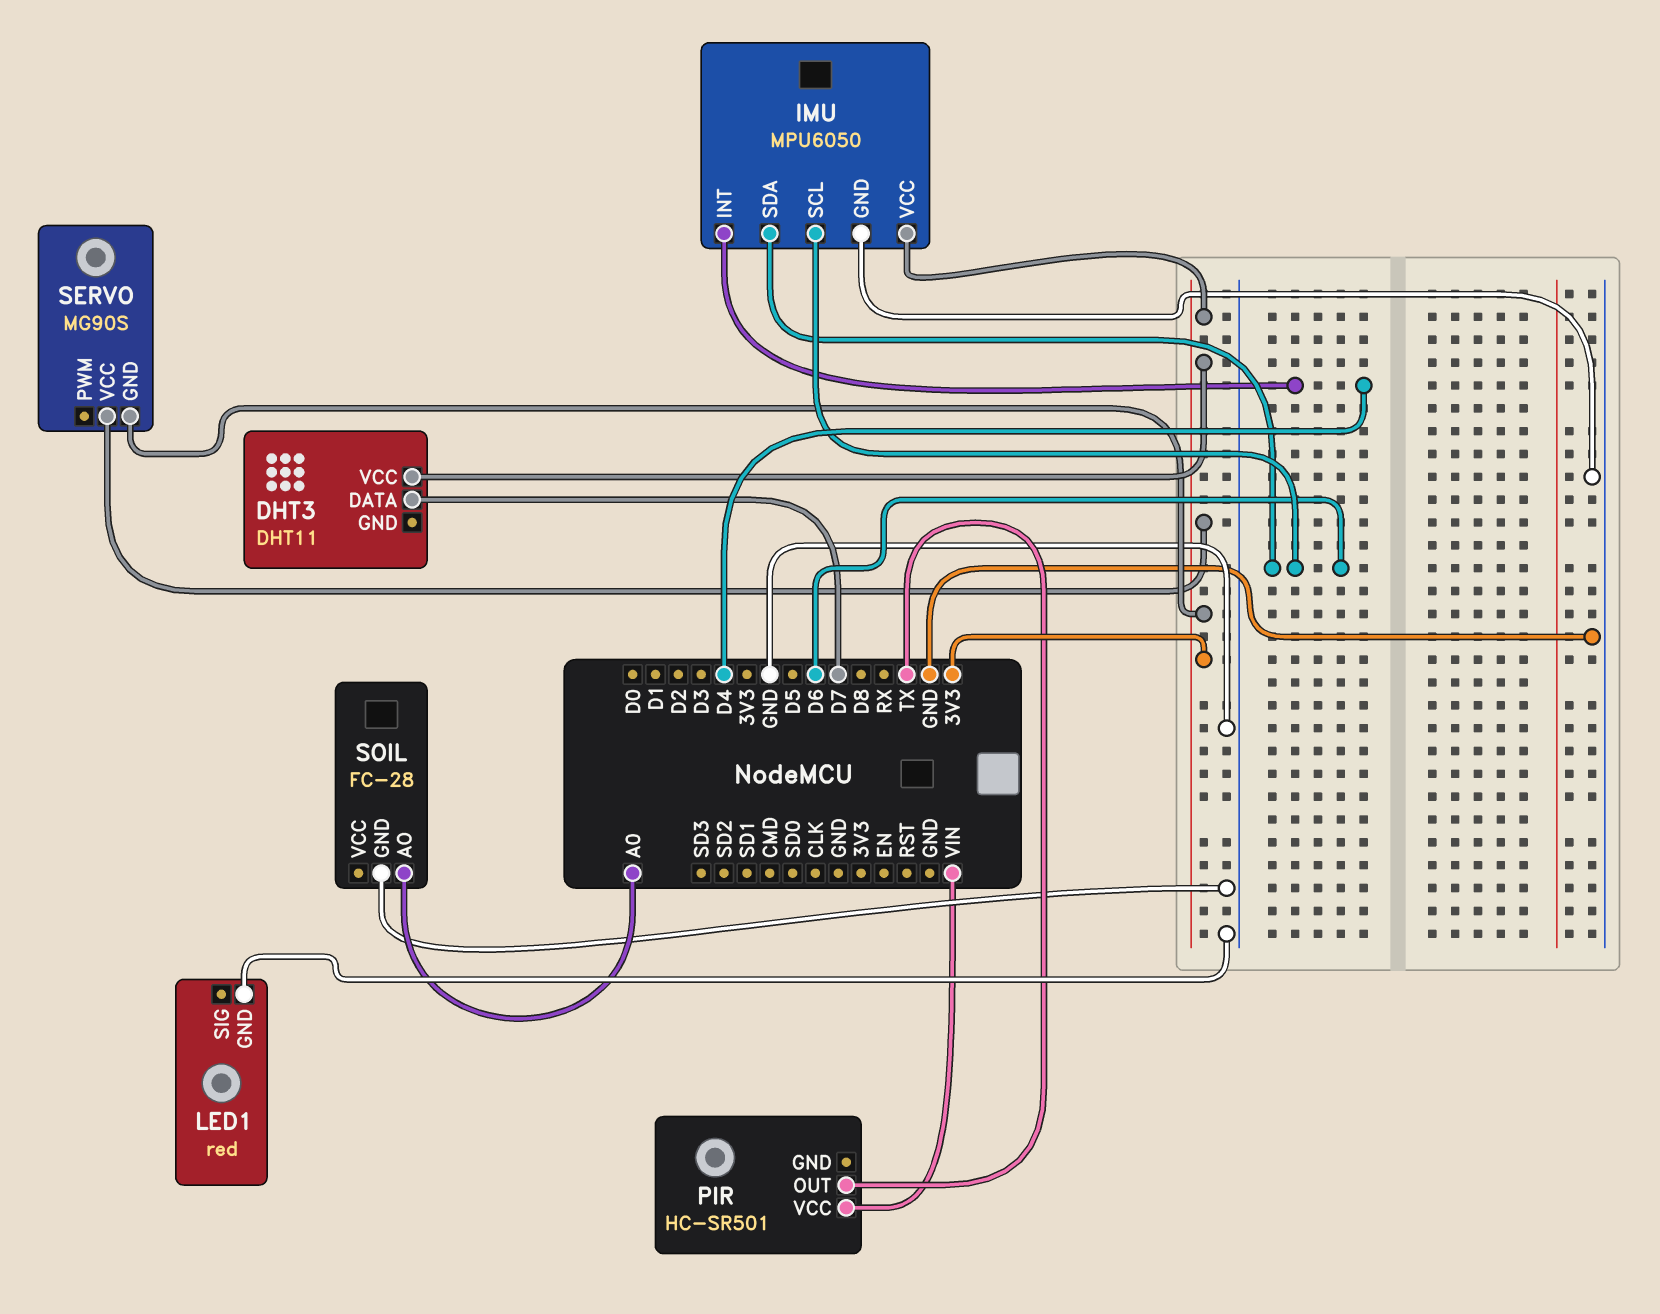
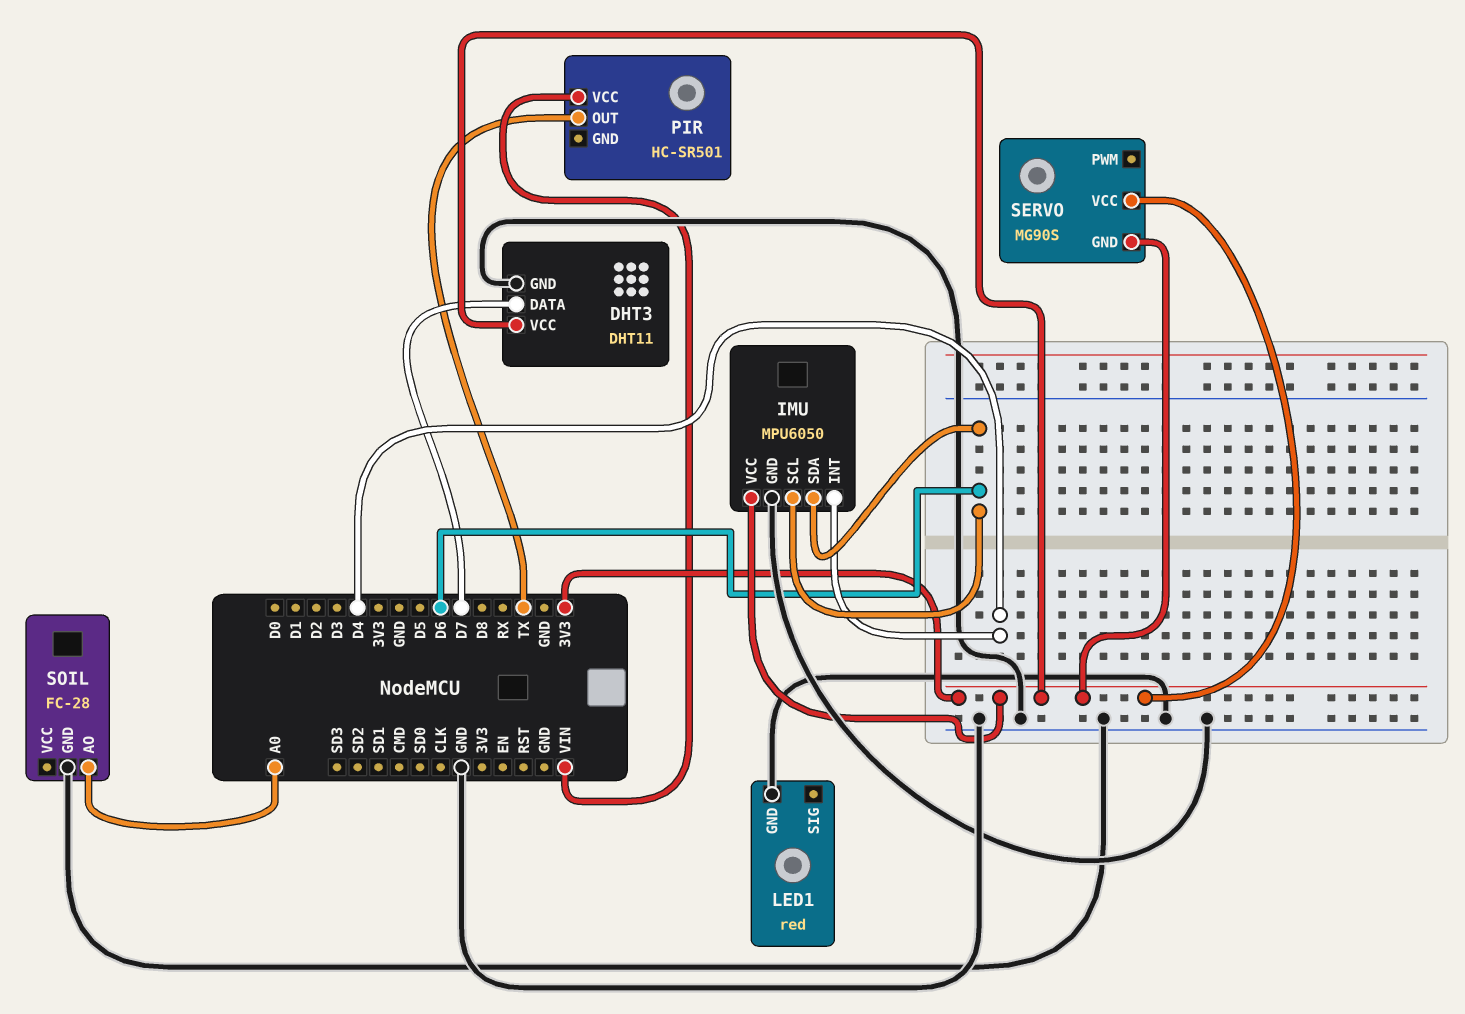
DHT3 pin GND: none -> GND

